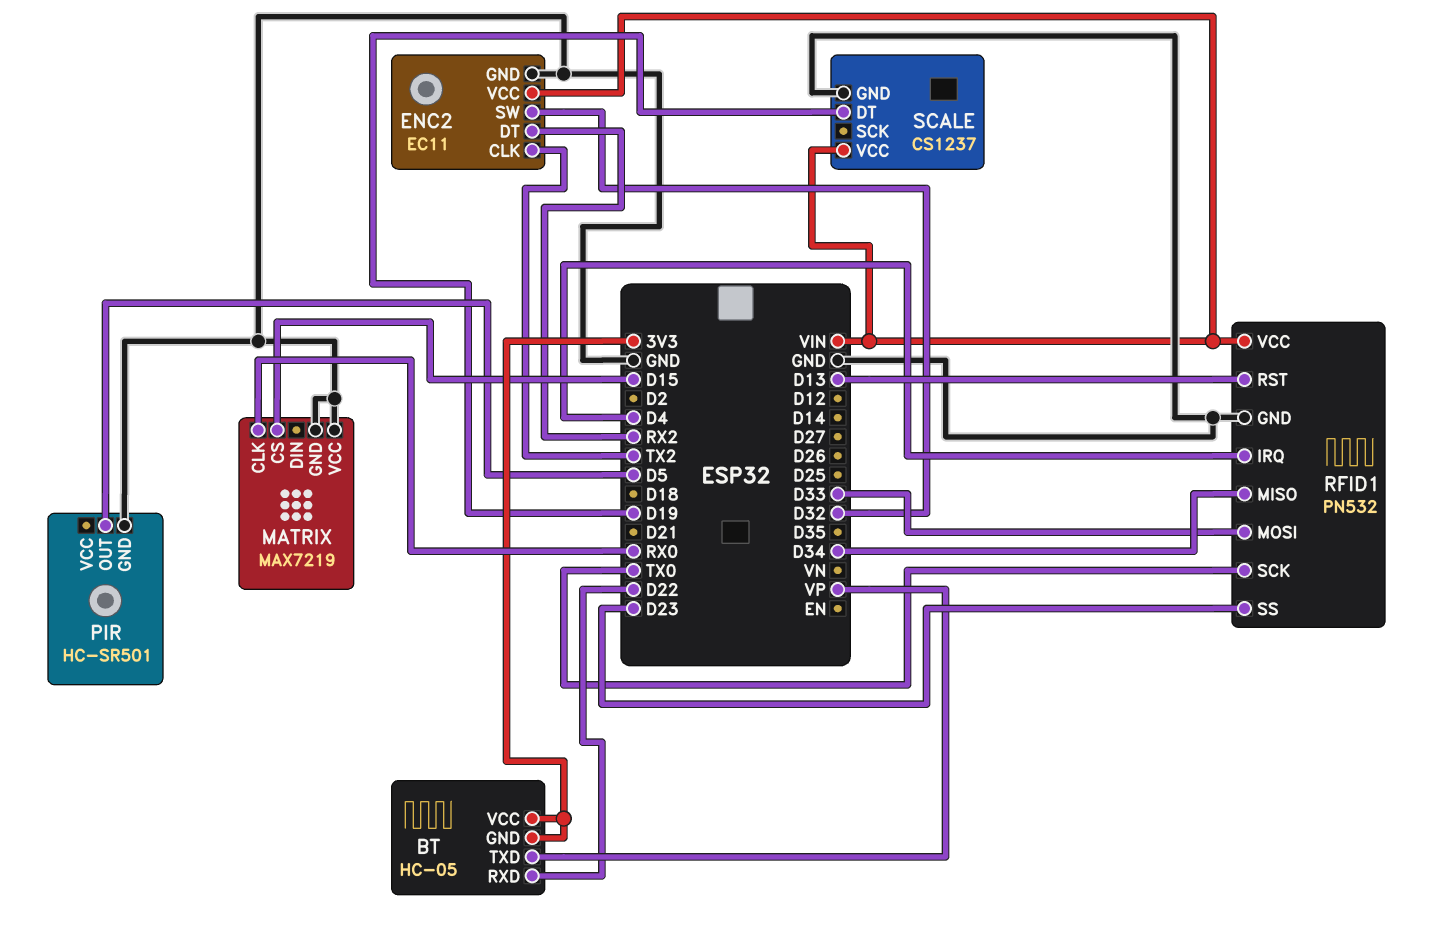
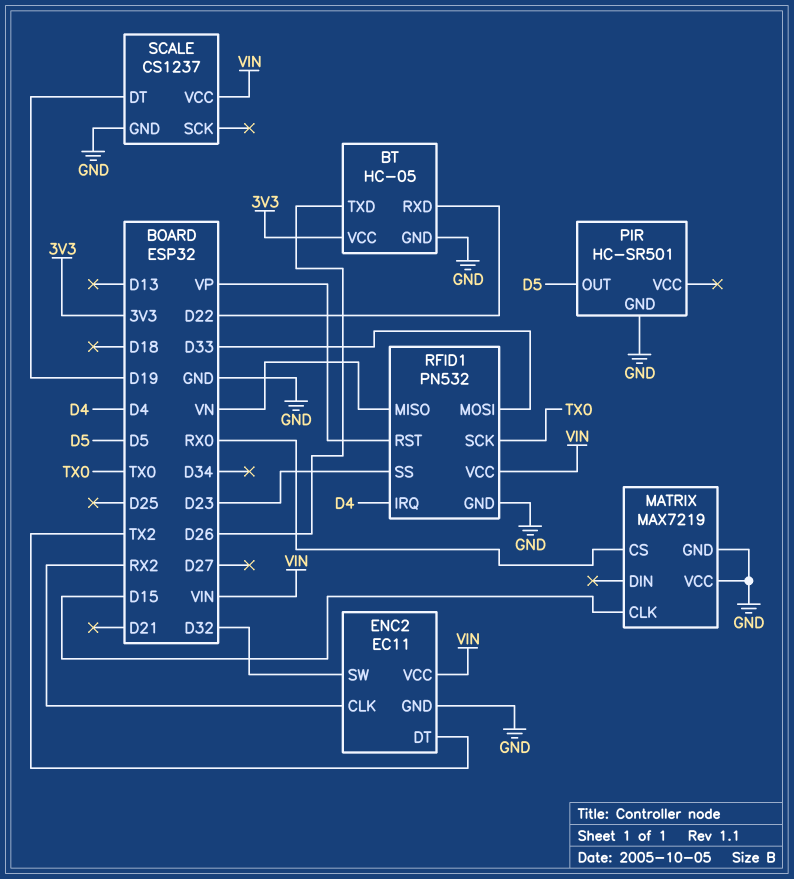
BT pin GND: 3V3 -> GND
BT pin TXD: VP -> D26
ENC2 pin CLK: TX2 -> RX2
ENC2 pin DT: RX2 -> TX2
MATRIX pin CLK: RX0 -> D15
MATRIX pin CS: D15 -> RX0
RFID1 pin MISO: D34 -> VN
RFID1 pin RST: D13 -> VP

